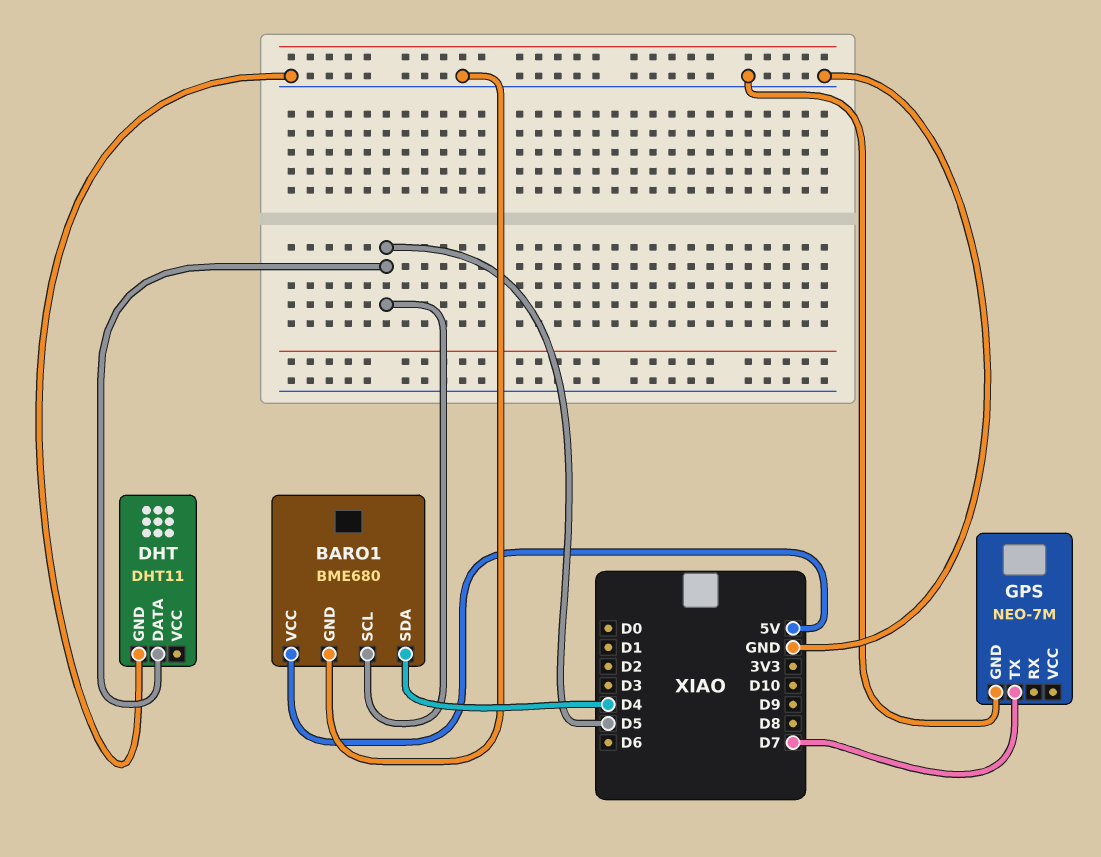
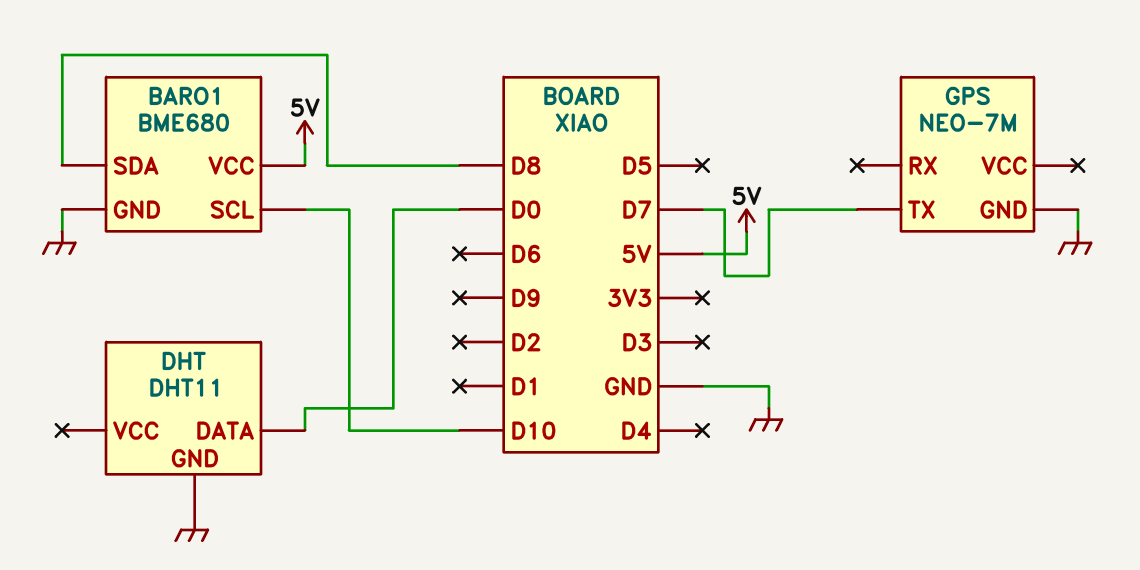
BARO1 pin SCL: D5 -> D10
BARO1 pin SDA: D4 -> D8
DHT pin DATA: D5 -> D0

